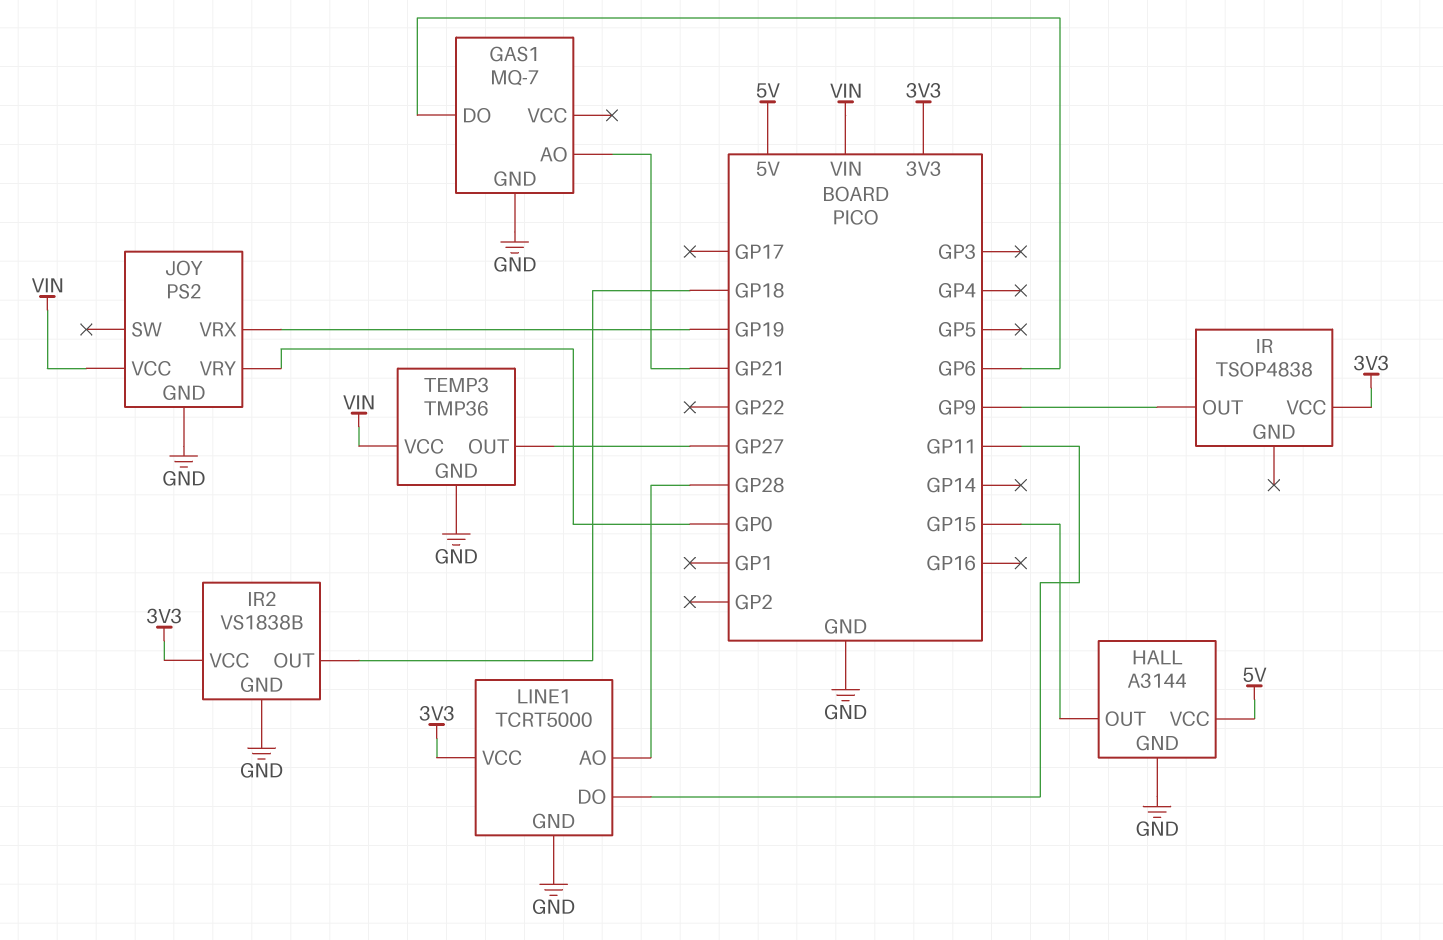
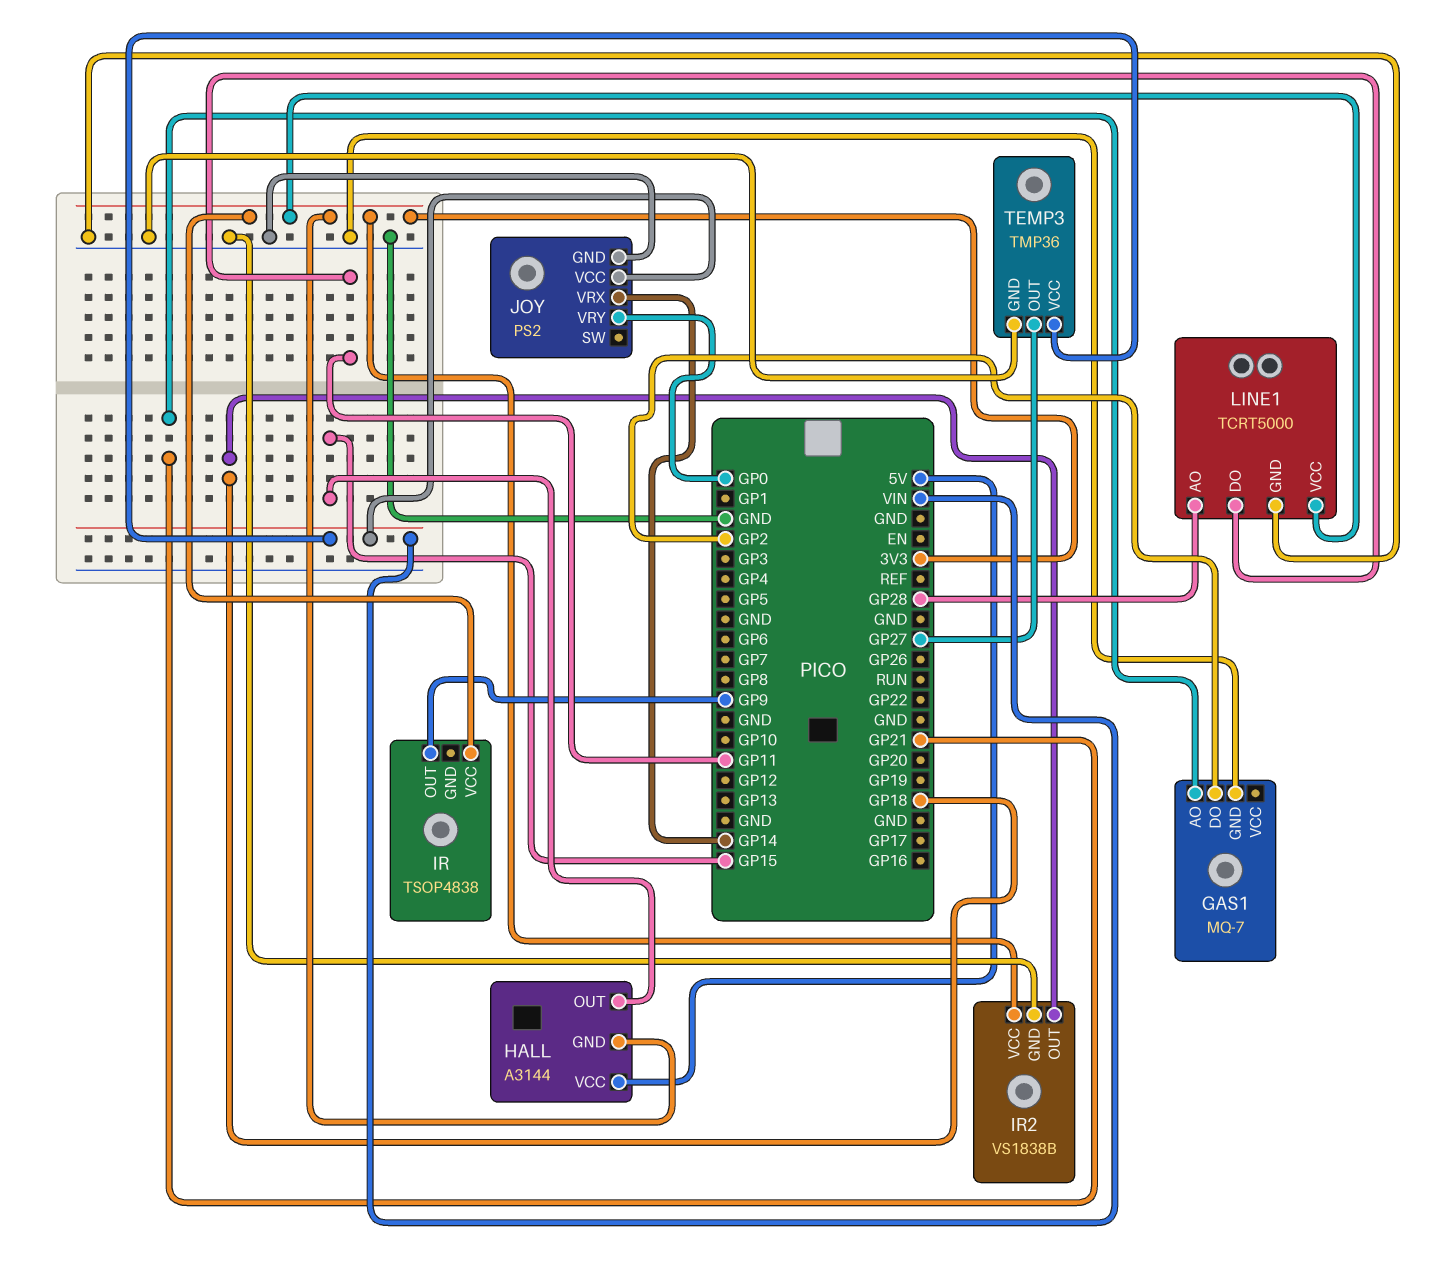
GAS1 pin DO: GP6 -> GP2
HALL pin GND: GND -> 3V3
JOY pin VRX: GP19 -> GP14

